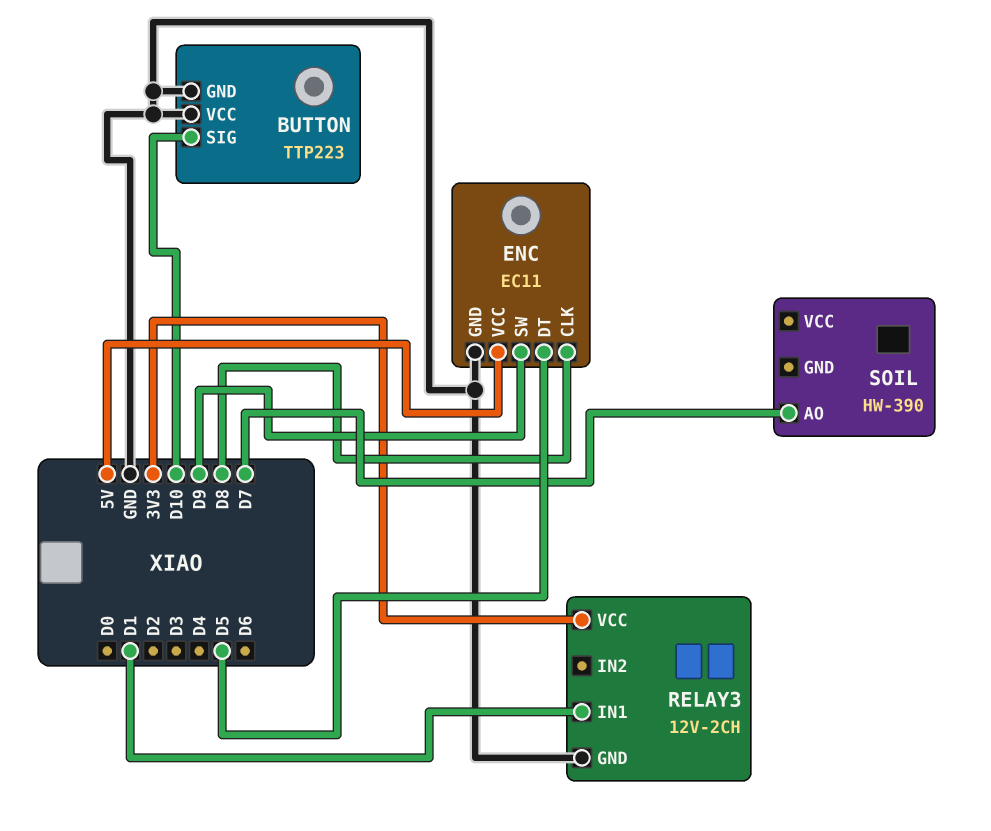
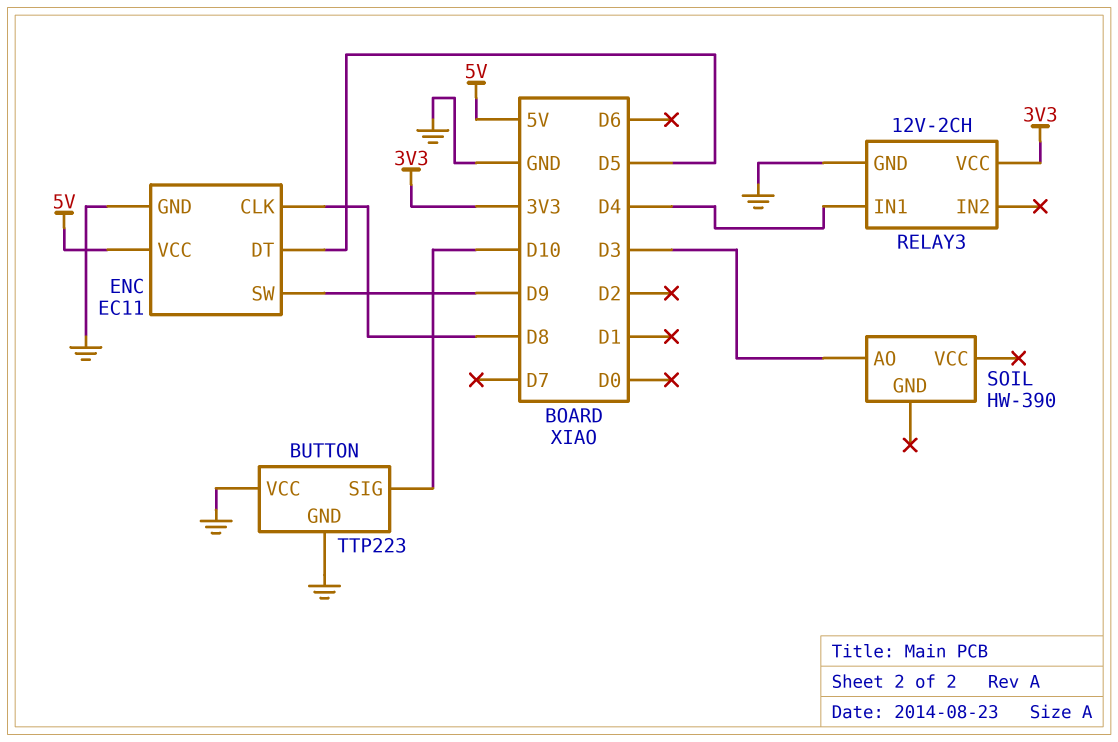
RELAY3 pin IN1: D1 -> D4
SOIL pin AO: D7 -> D3

